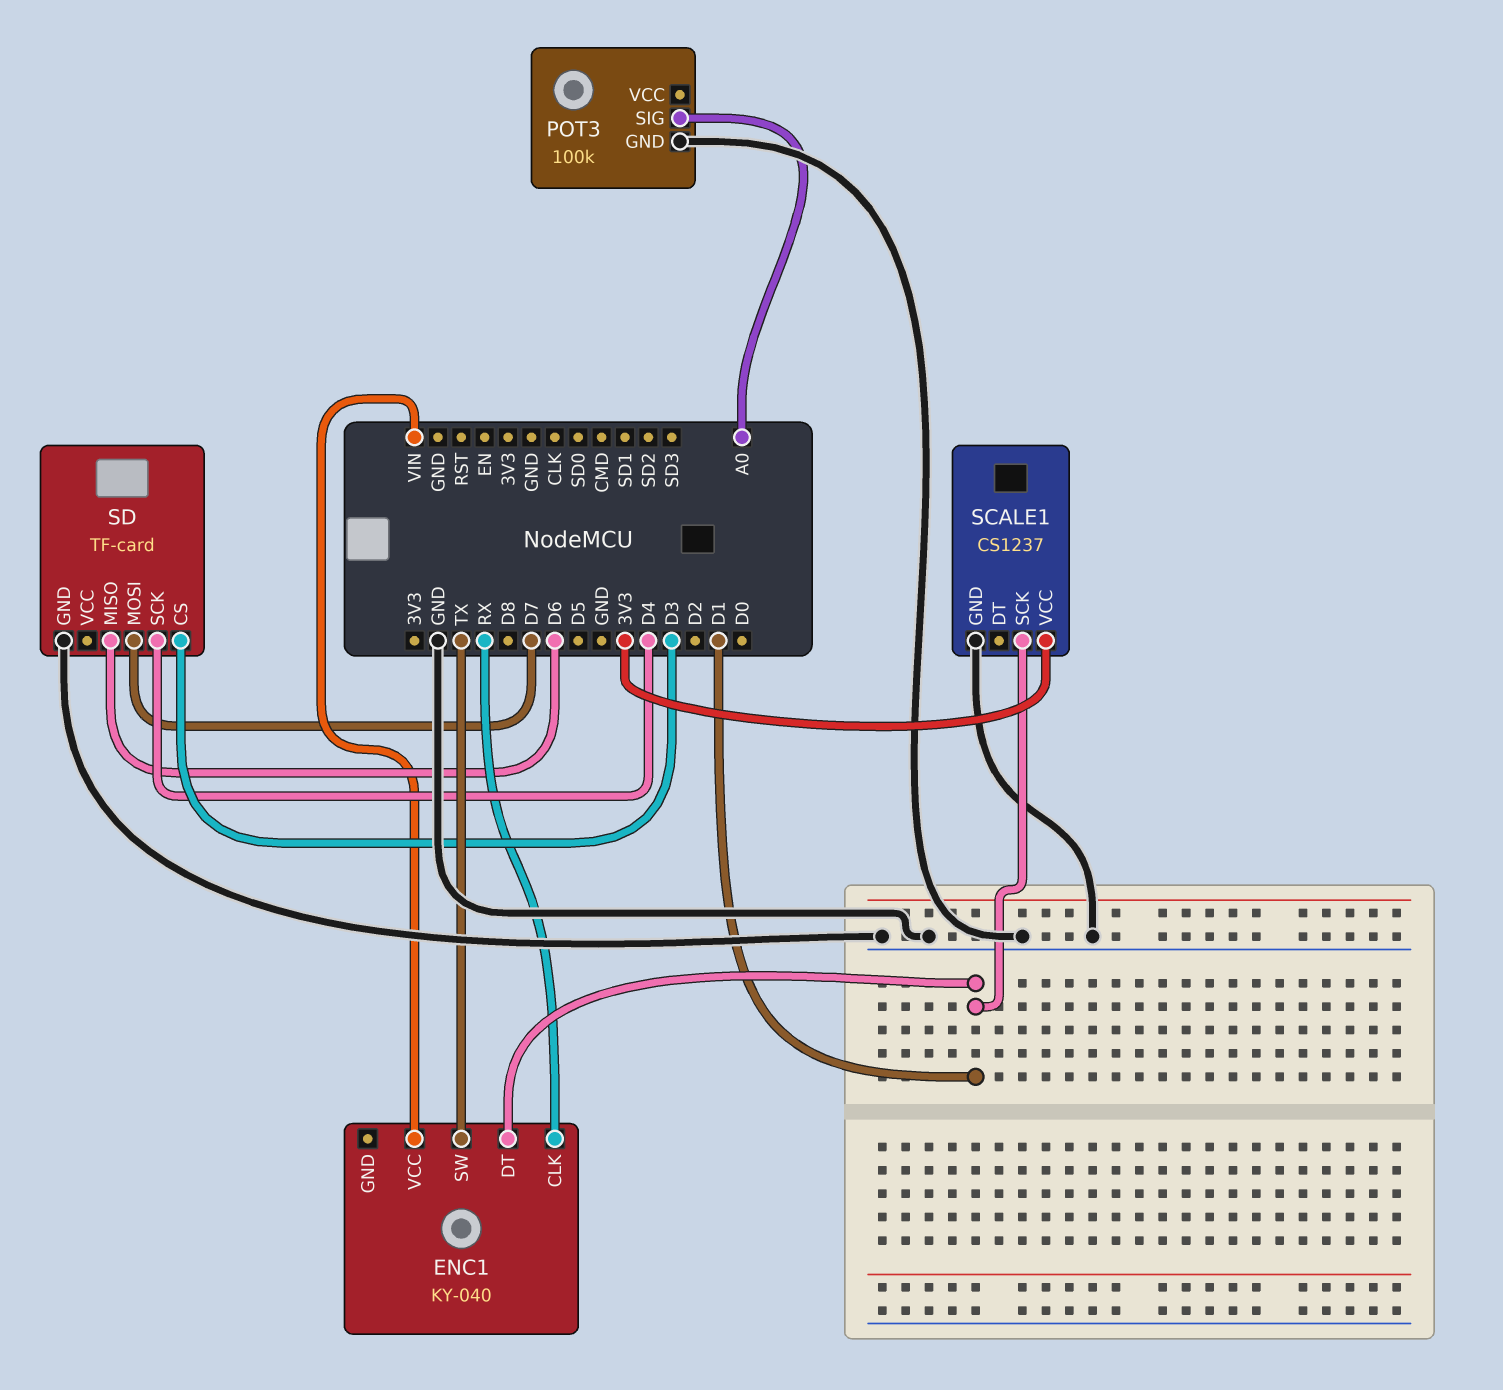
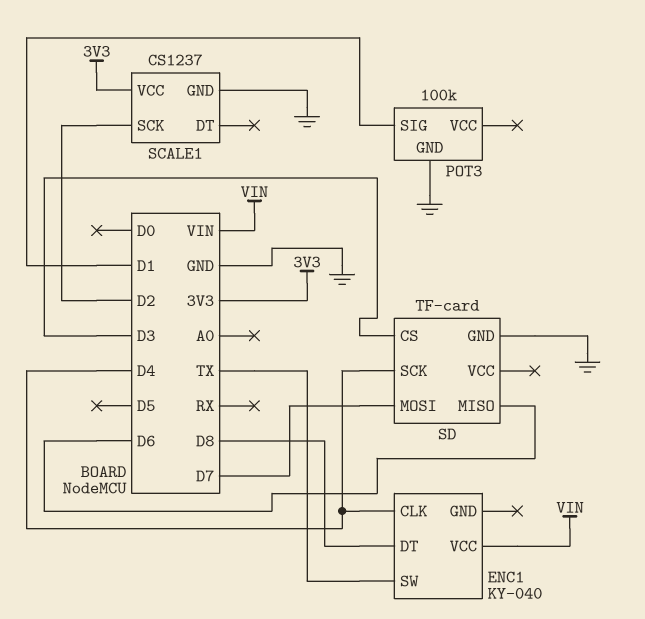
ENC1 pin CLK: RX -> D4
ENC1 pin DT: D1 -> D8
POT3 pin SIG: A0 -> D1
SCALE1 pin SCK: D1 -> D2

